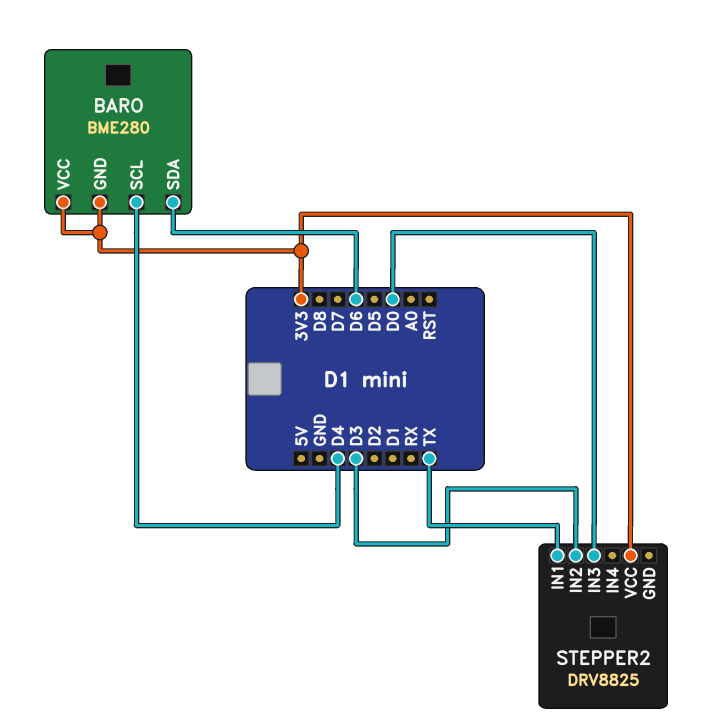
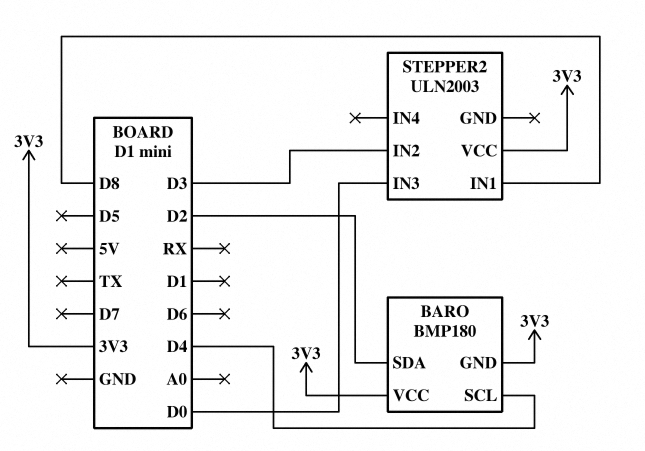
BARO: BME280 -> BMP180
BARO pin SDA: D6 -> D2
STEPPER2: DRV8825 -> ULN2003
STEPPER2 pin IN1: TX -> D8

